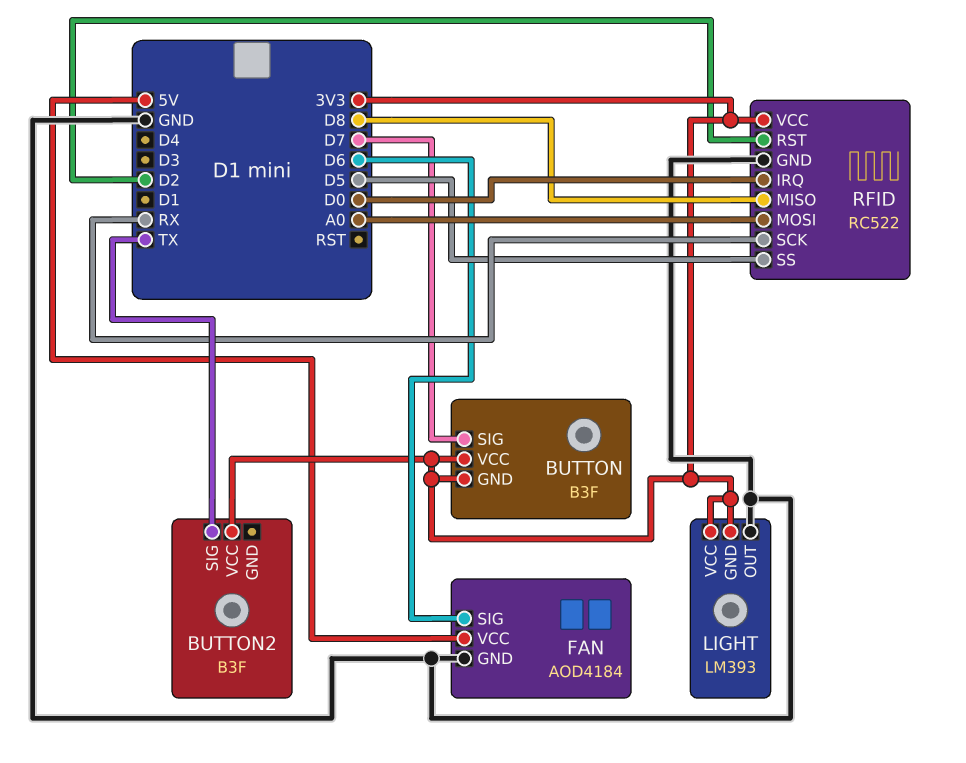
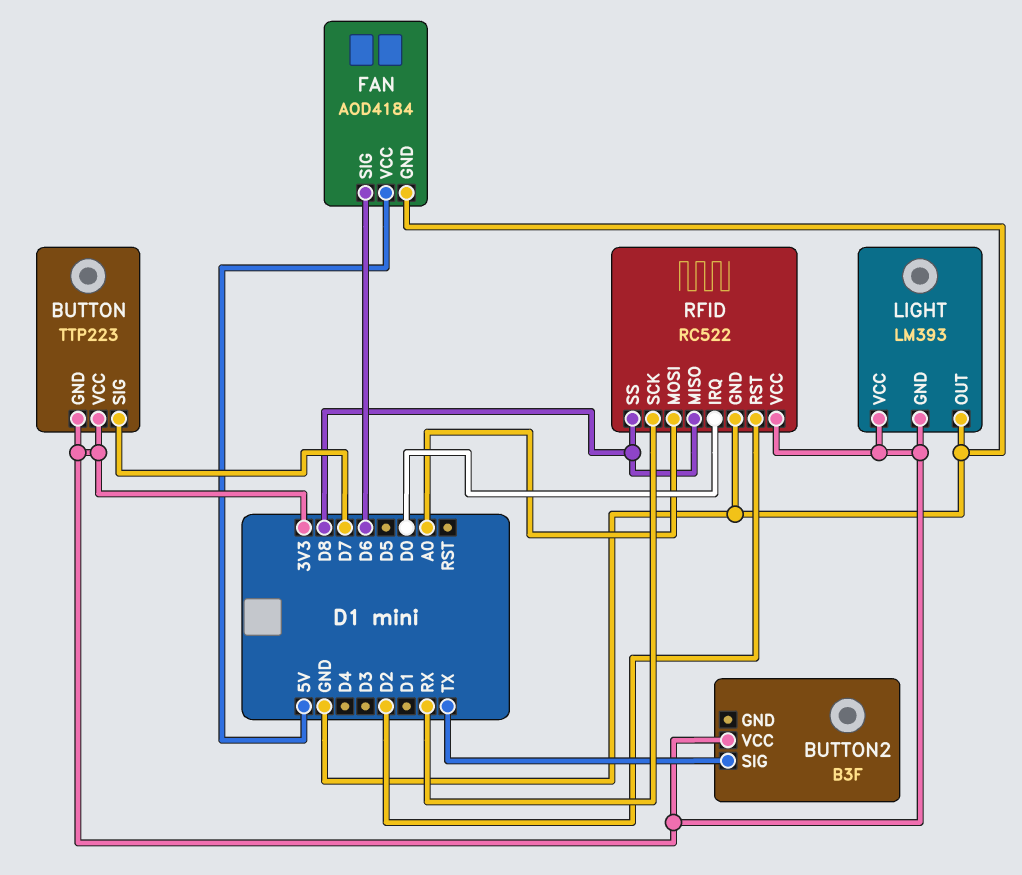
BUTTON: B3F -> TTP223
RFID pin SS: D5 -> D8

